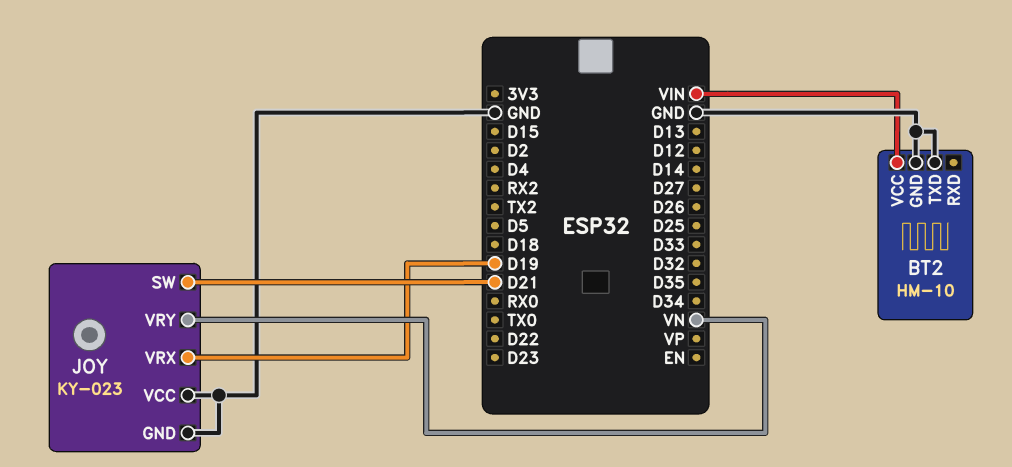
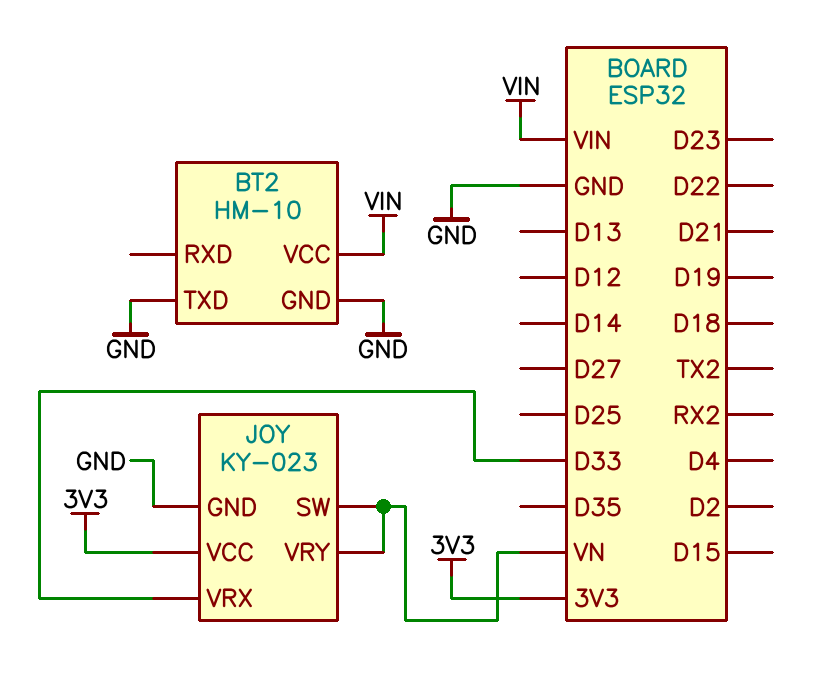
JOY pin SW: D21 -> VN
JOY pin VCC: GND -> 3V3
JOY pin VRX: D19 -> D33

